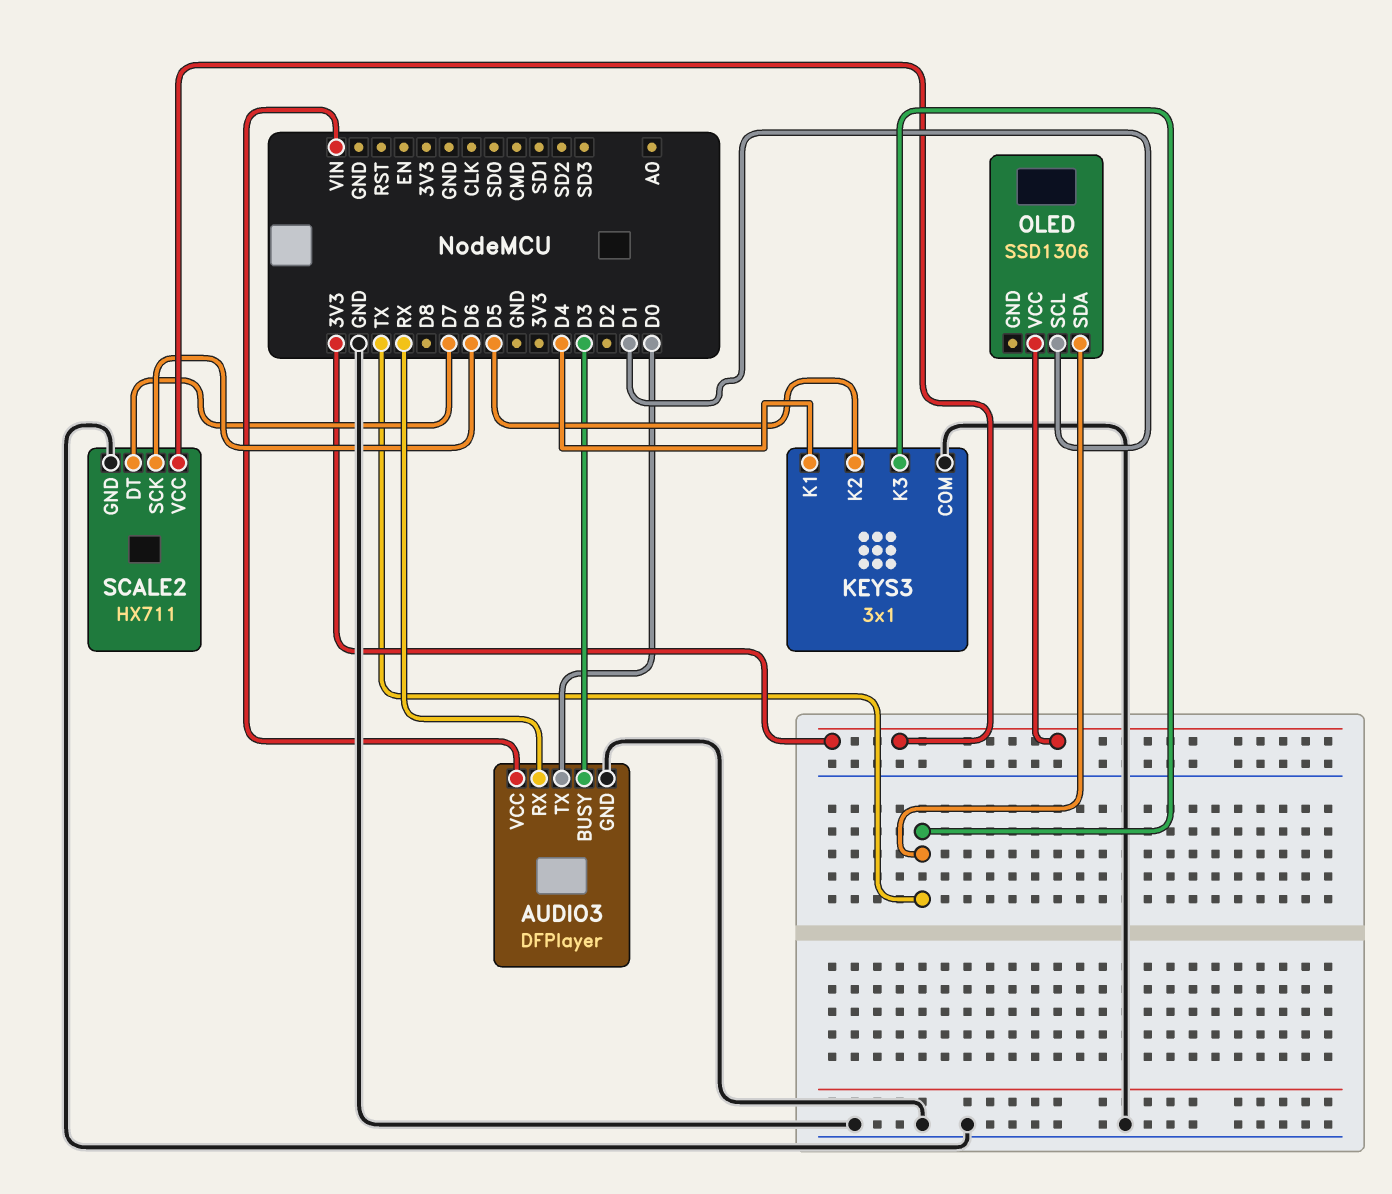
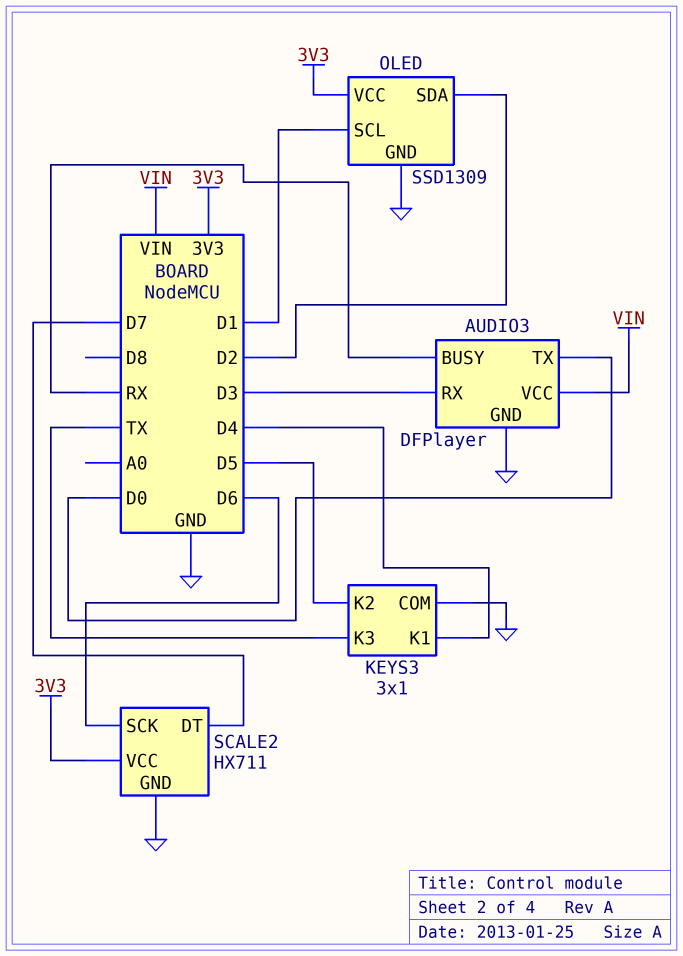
AUDIO3 pin BUSY: D3 -> RX
AUDIO3 pin RX: RX -> D3
OLED: SSD1306 -> SSD1309
OLED pin GND: none -> GND
OLED pin SDA: TX -> D2

